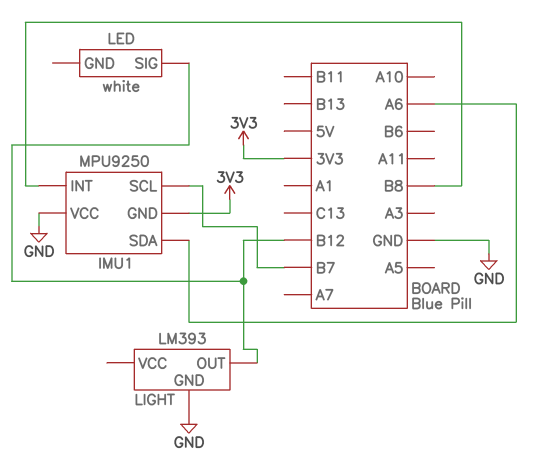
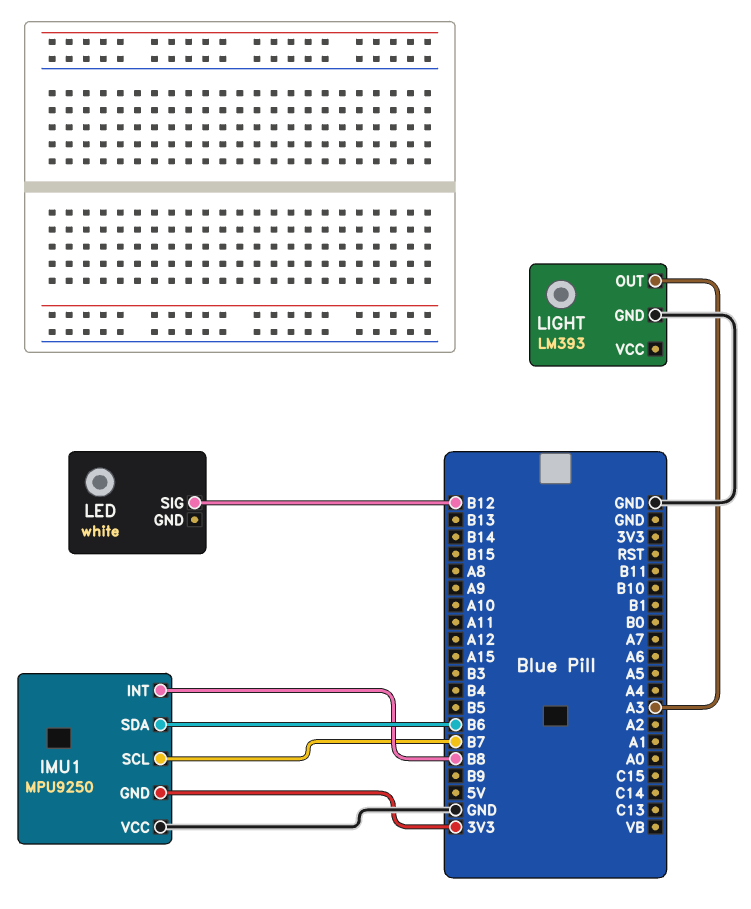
IMU1 pin SDA: A6 -> B6
LIGHT pin OUT: B12 -> A3

